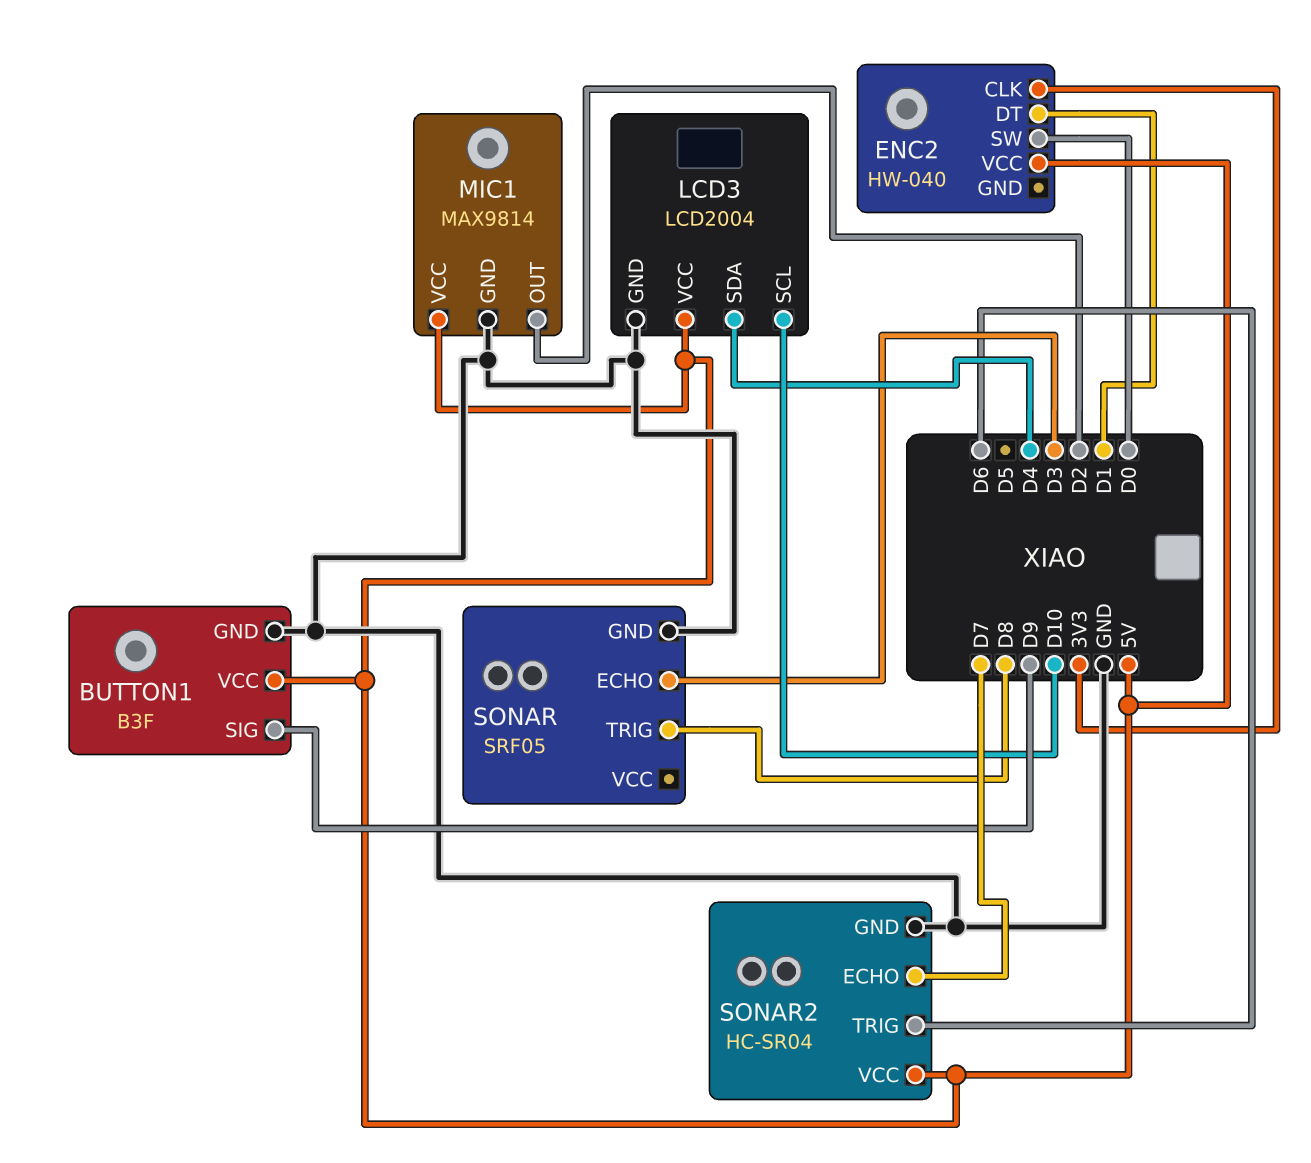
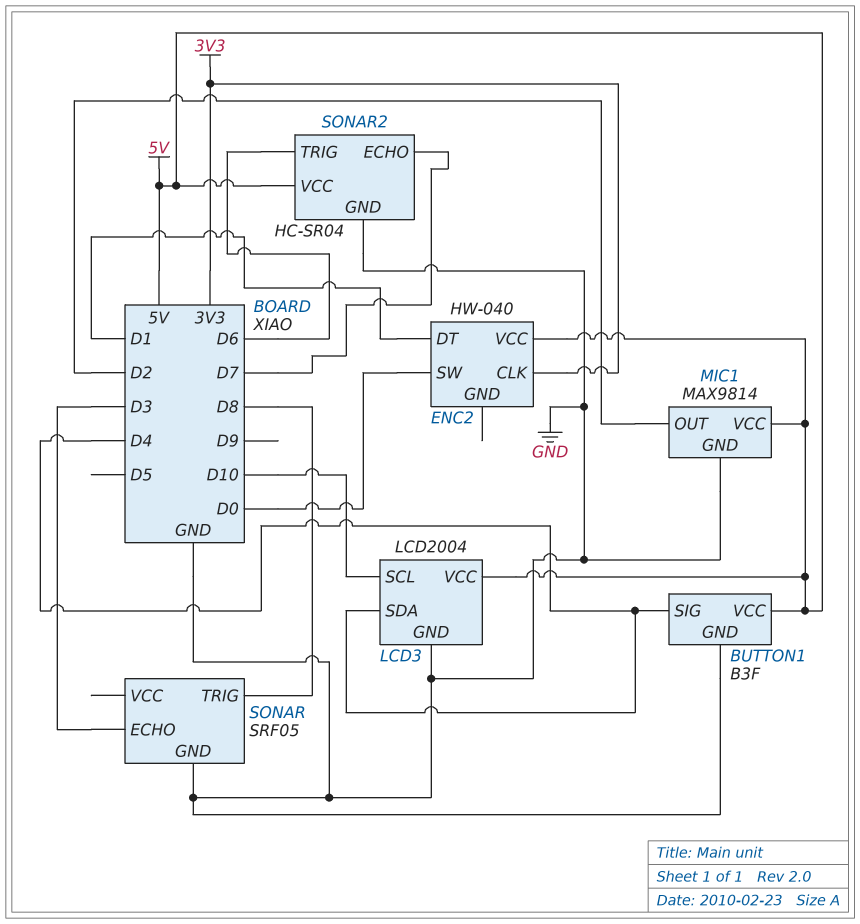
BUTTON1 pin SIG: D9 -> D4

